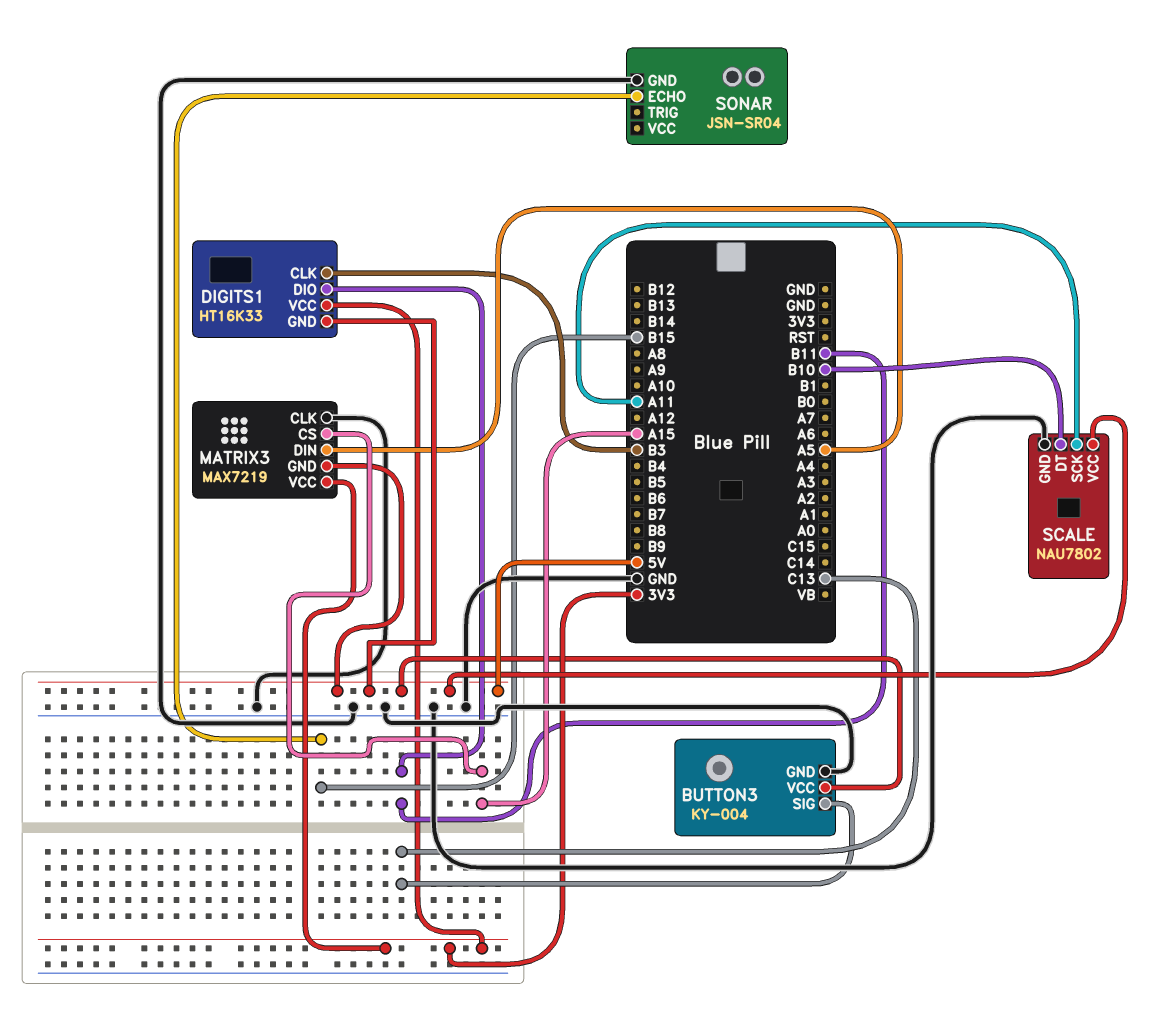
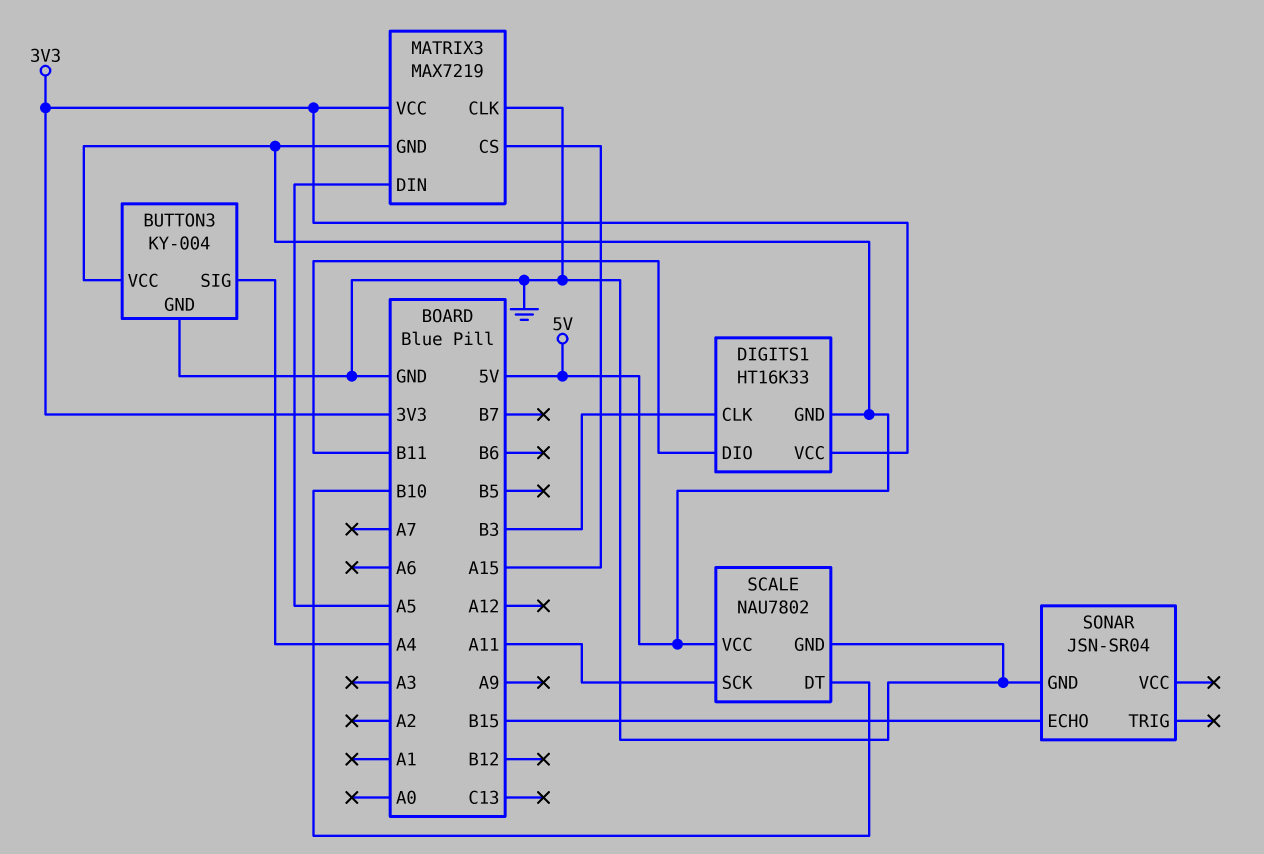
BUTTON3 pin SIG: C13 -> A4

